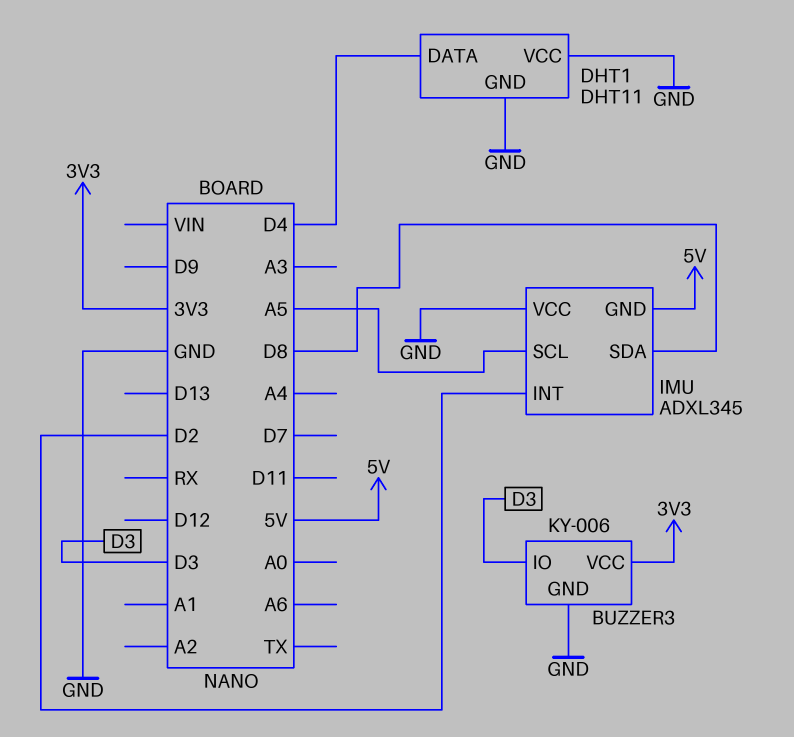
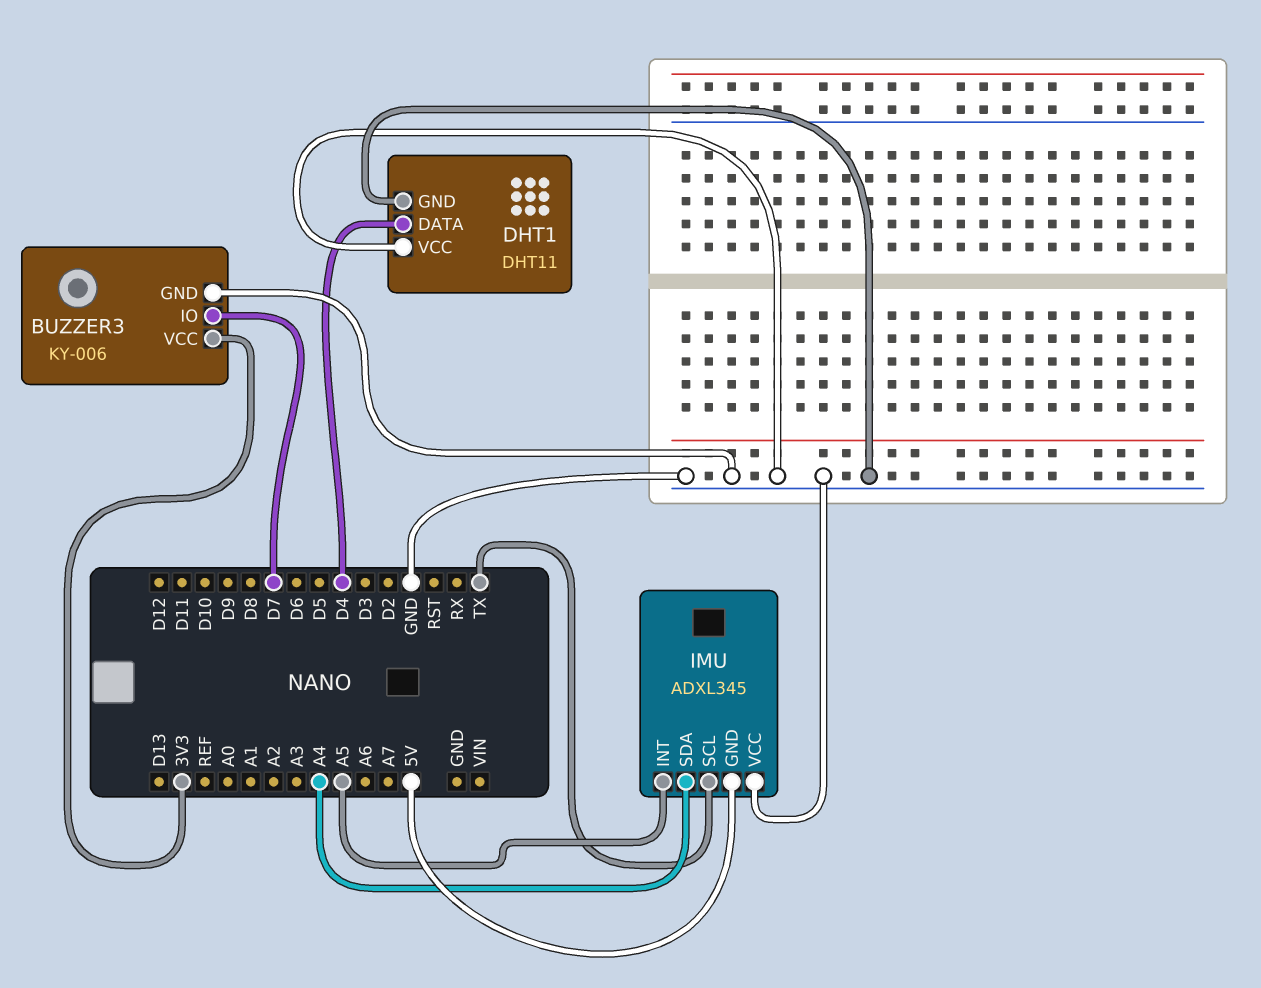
BUZZER3 pin IO: D3 -> D7
IMU pin INT: D2 -> A5
IMU pin SCL: A5 -> TX
IMU pin SDA: D8 -> A4

